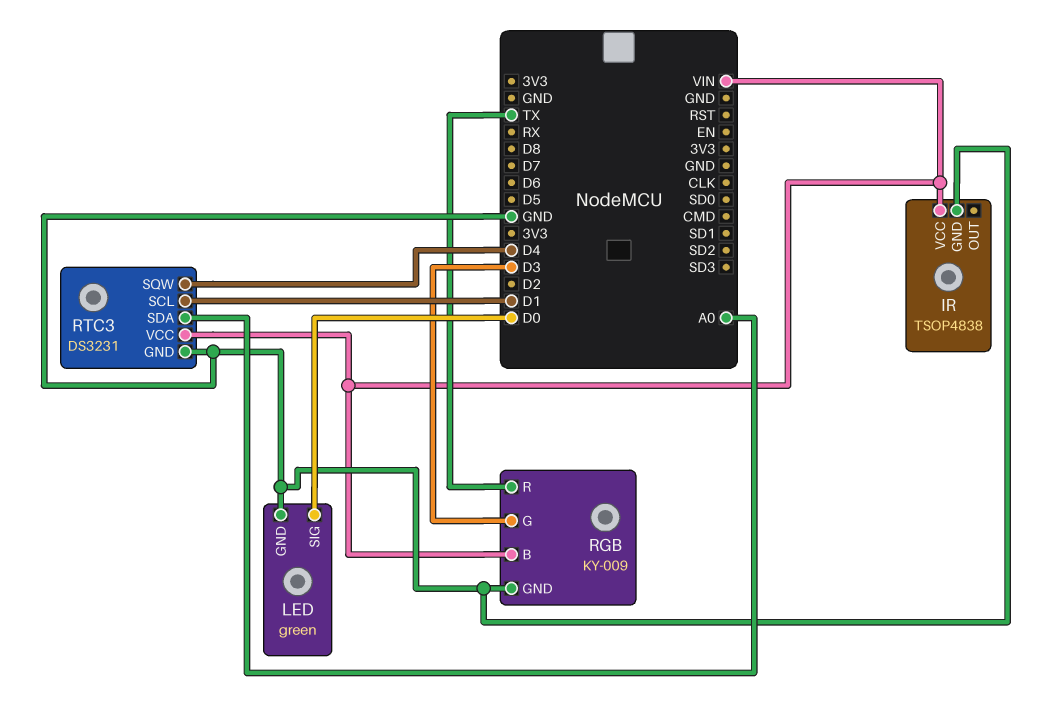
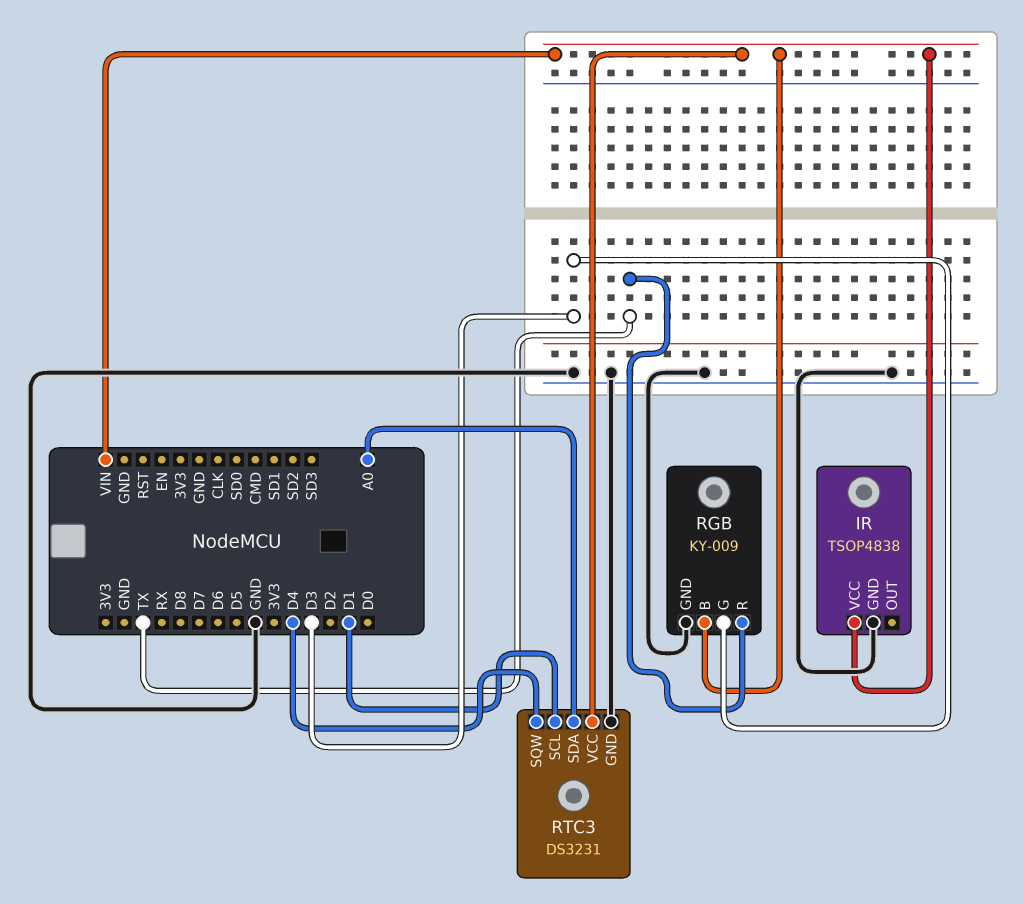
LED: green -> none
LED pin GND: GND -> none
LED pin SIG: D0 -> none

